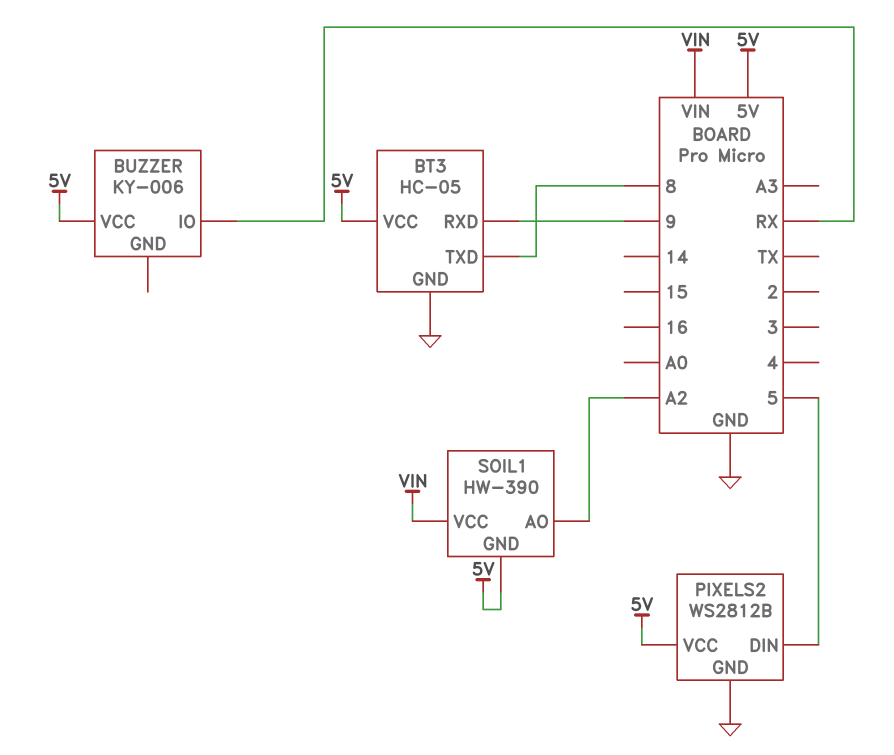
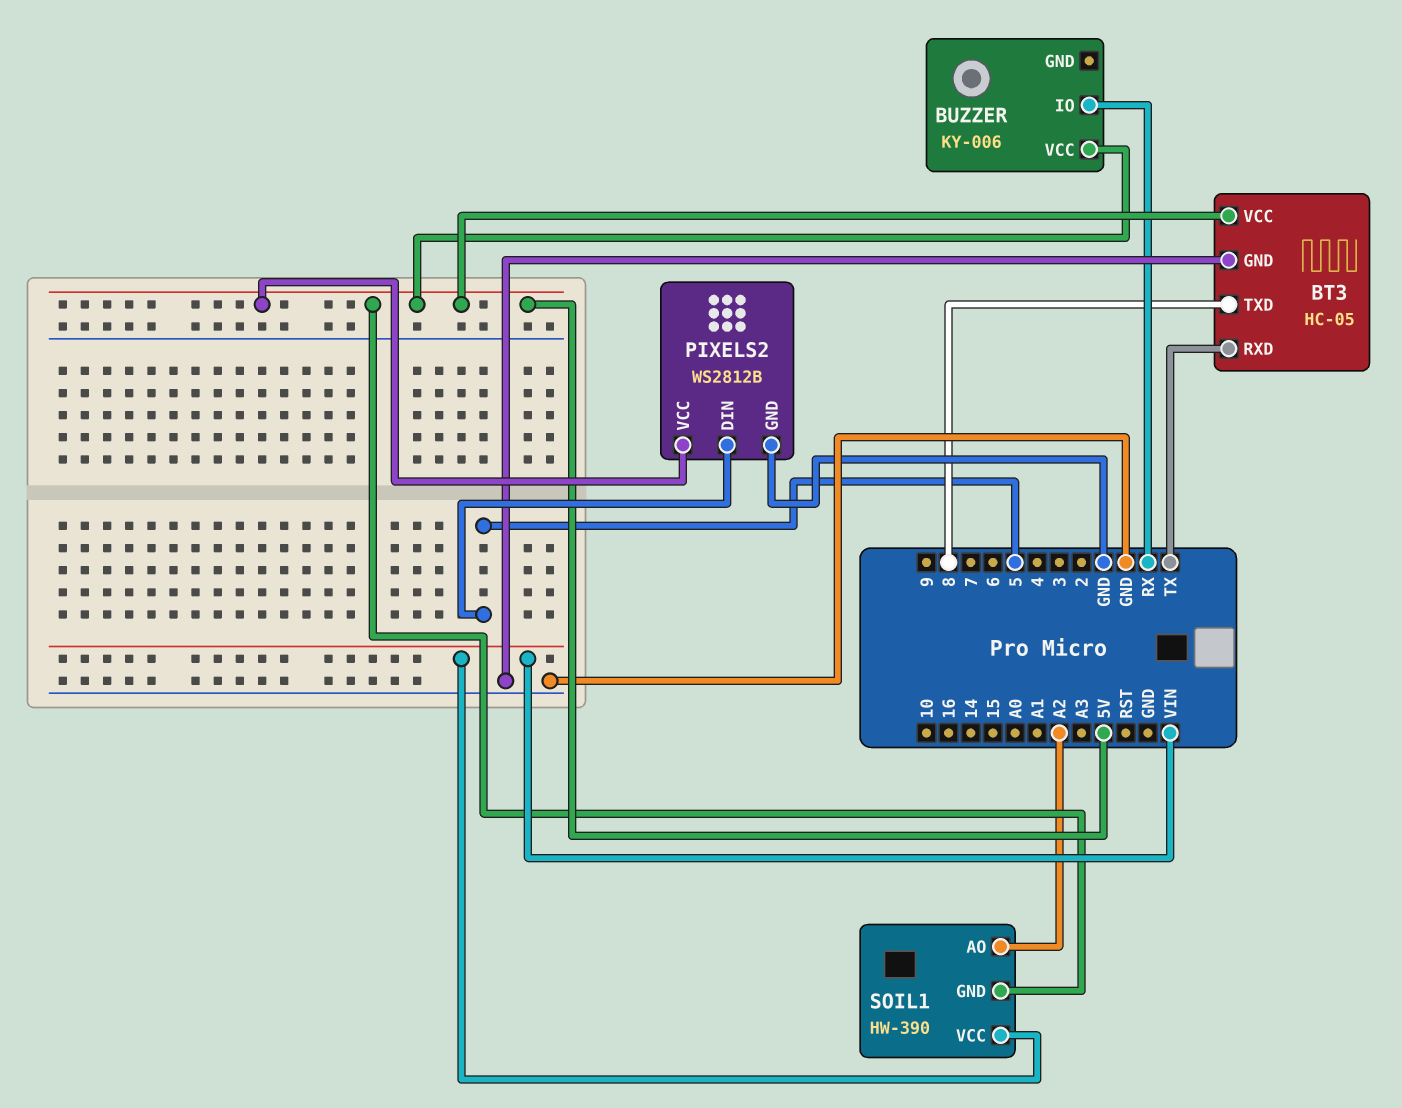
BT3 pin RXD: 9 -> TX

